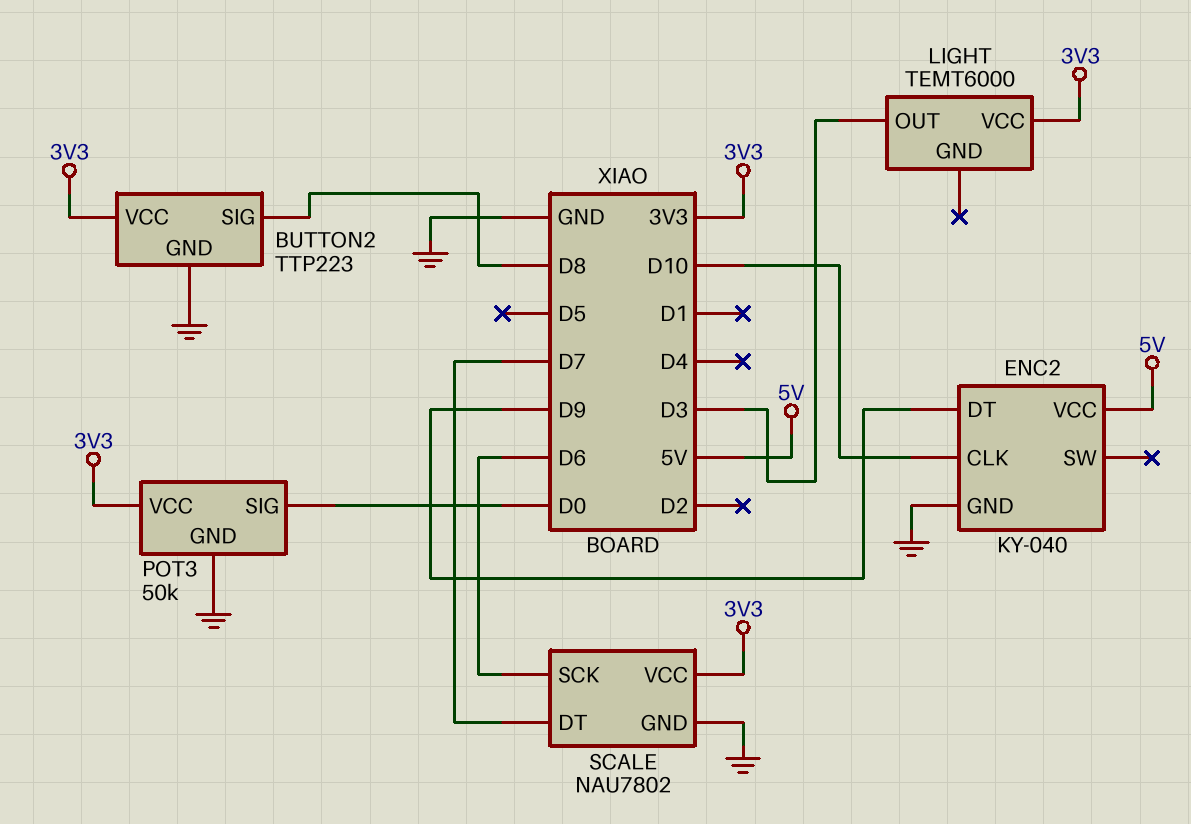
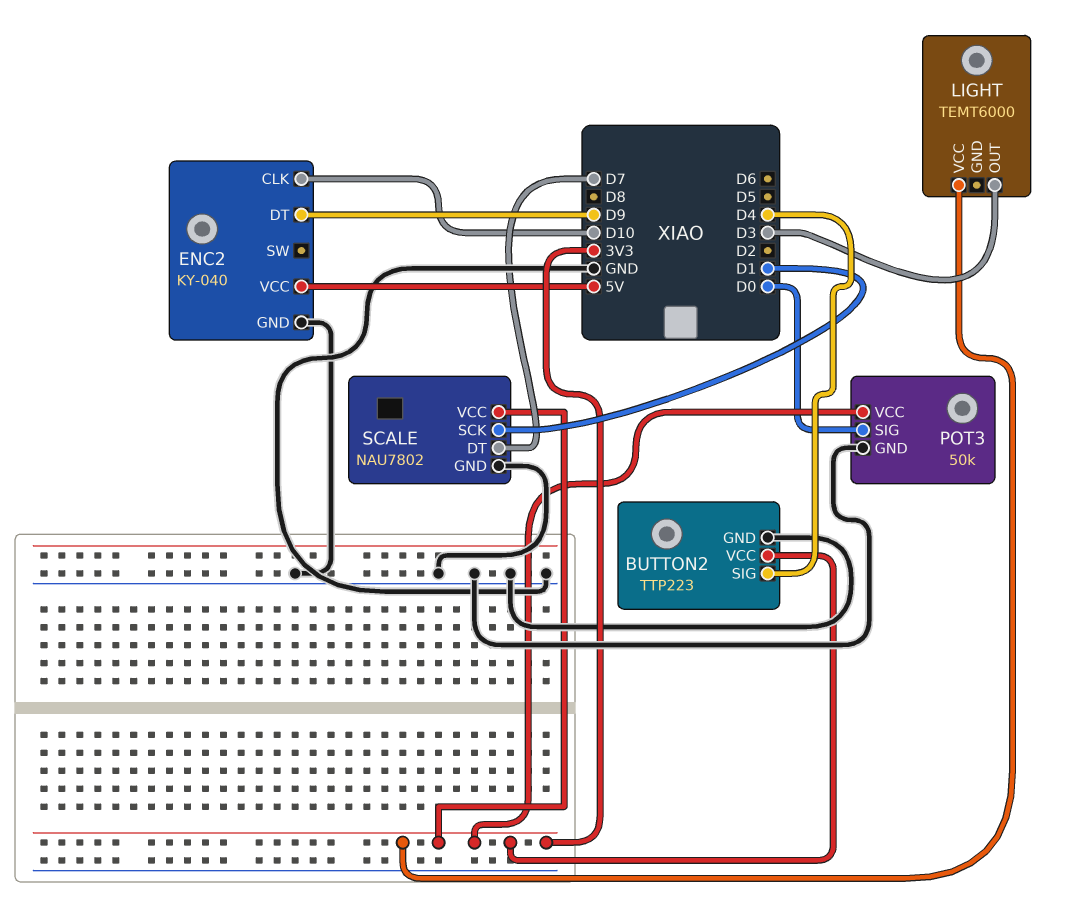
BUTTON2 pin SIG: D8 -> D4
SCALE pin SCK: D6 -> D1

